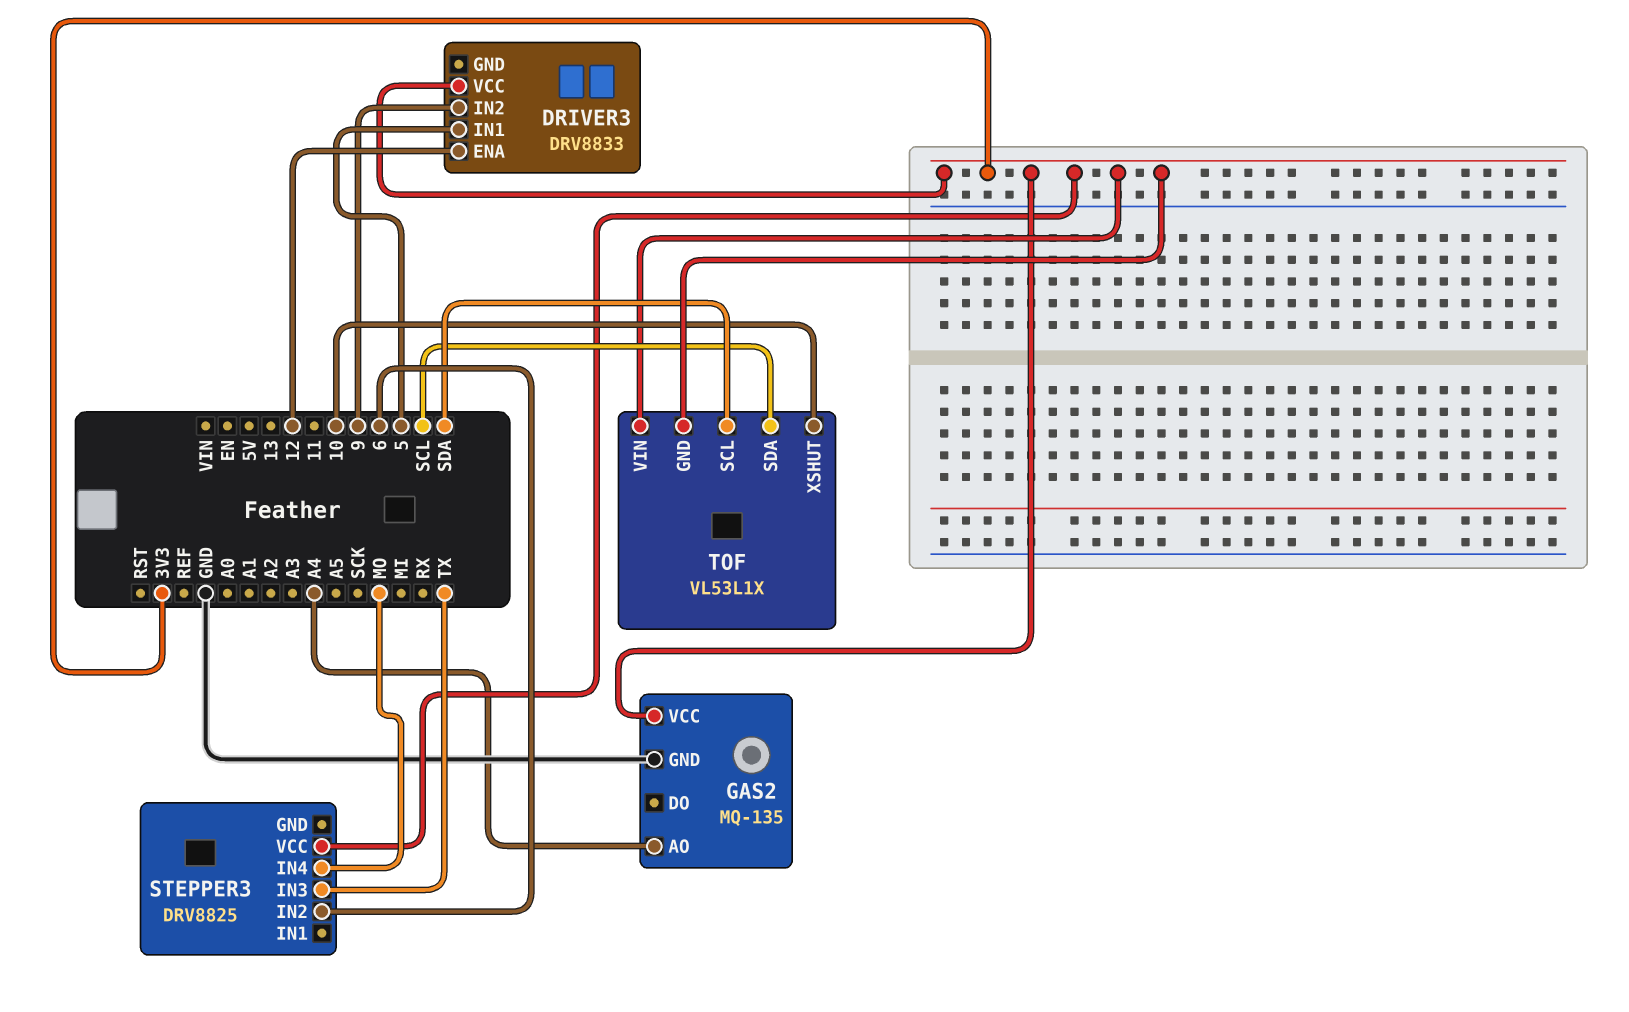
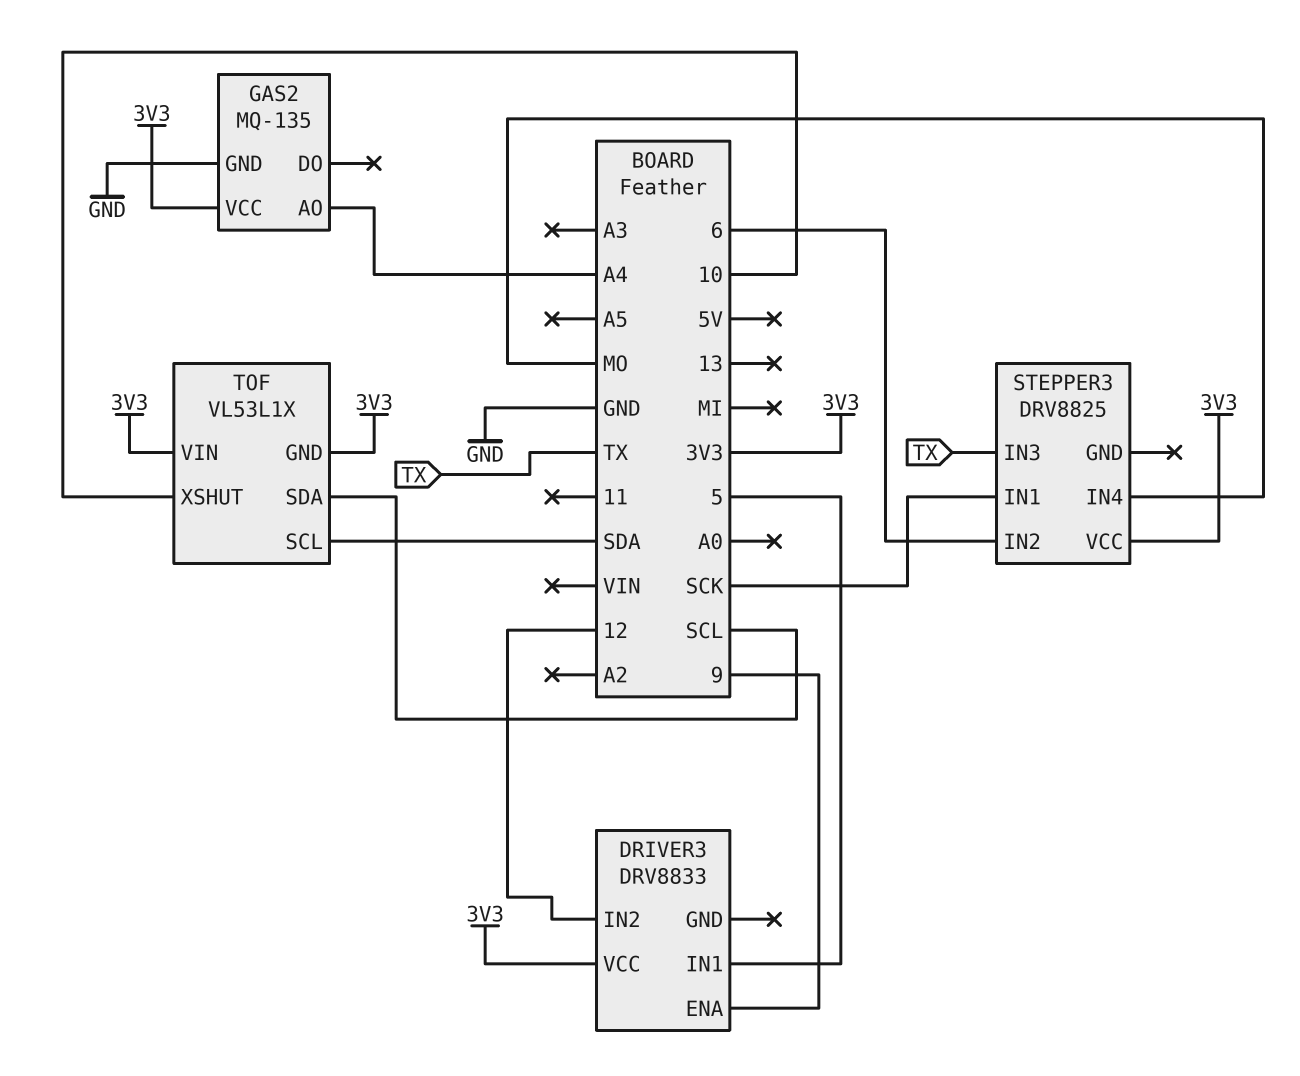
DRIVER3 pin ENA: 12 -> 9
DRIVER3 pin IN2: 9 -> 12
STEPPER3 pin IN1: none -> SCK

